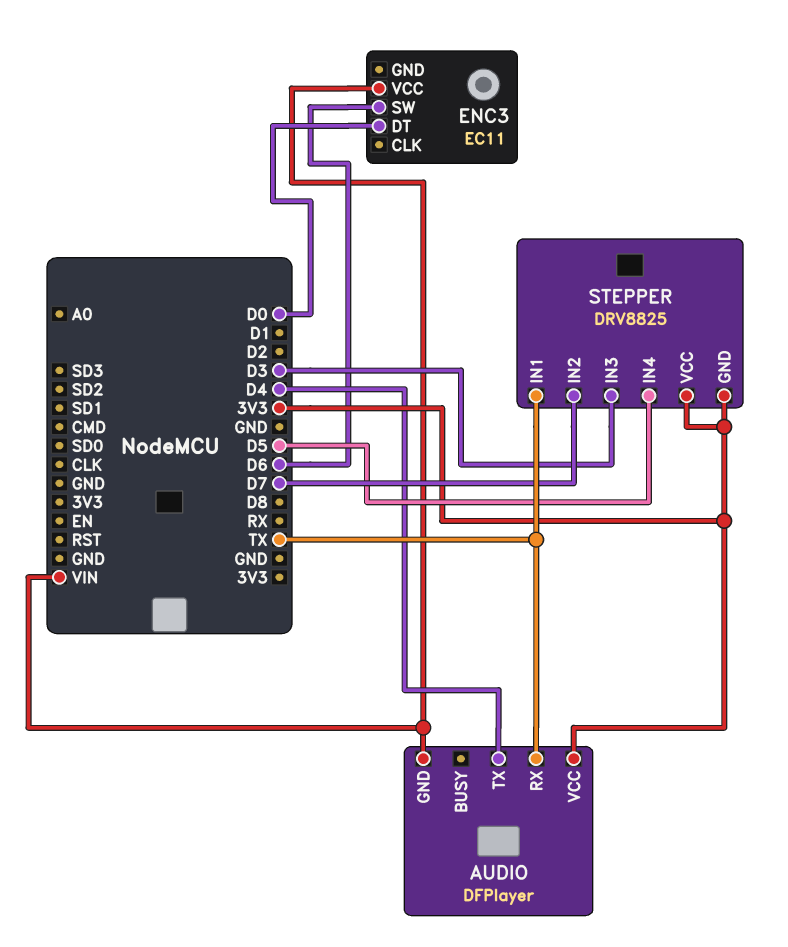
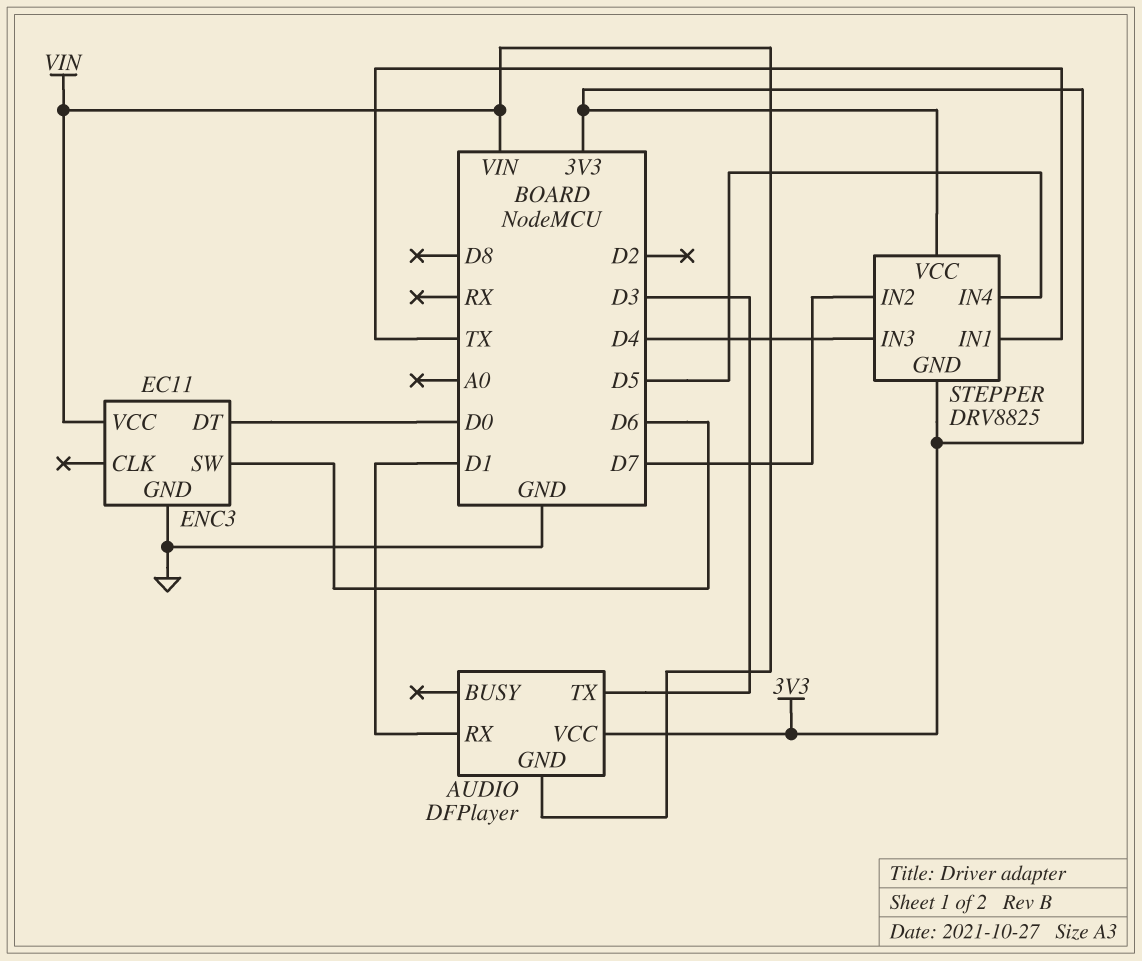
AUDIO pin RX: TX -> D1
AUDIO pin TX: D4 -> D3
ENC3 pin GND: none -> GND
STEPPER pin IN3: D3 -> D4

